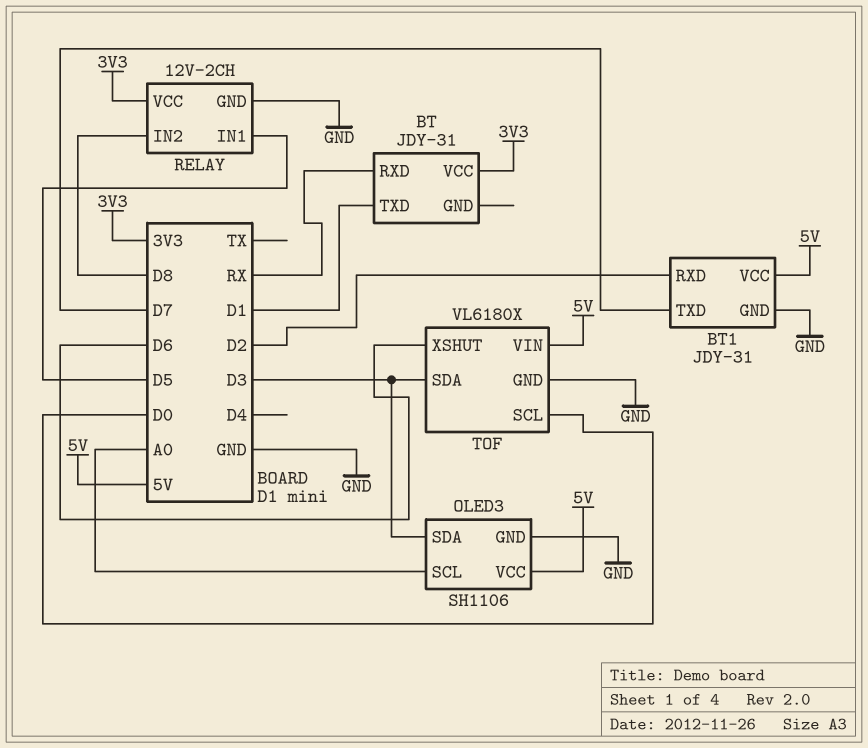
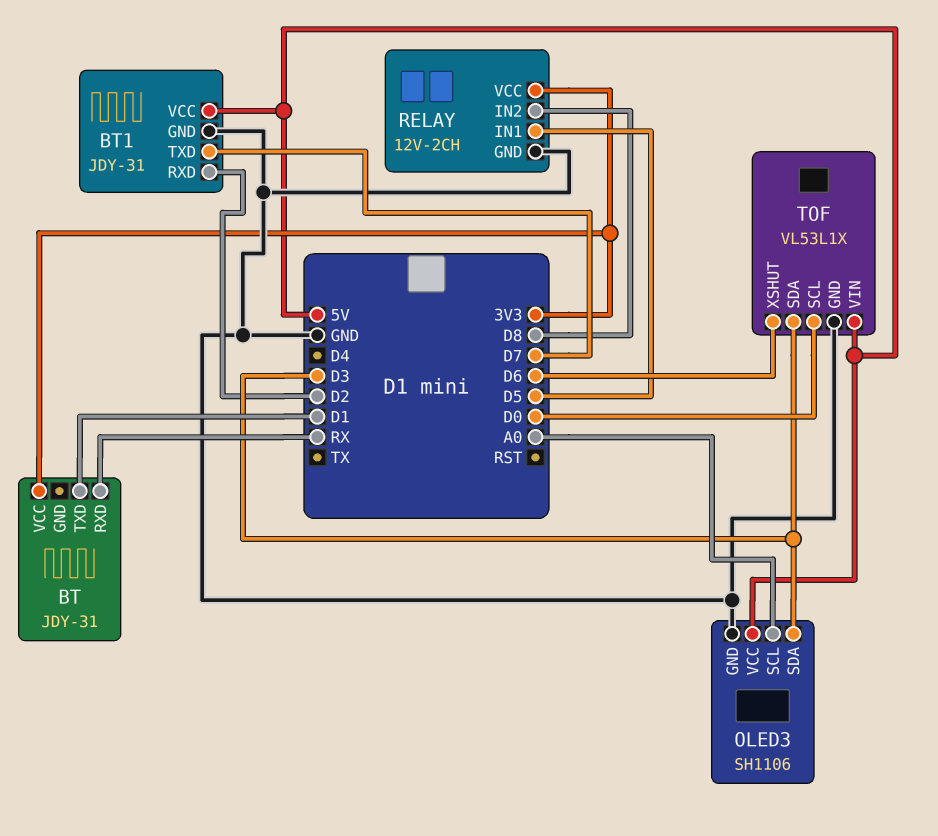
TOF: VL6180X -> VL53L1X

